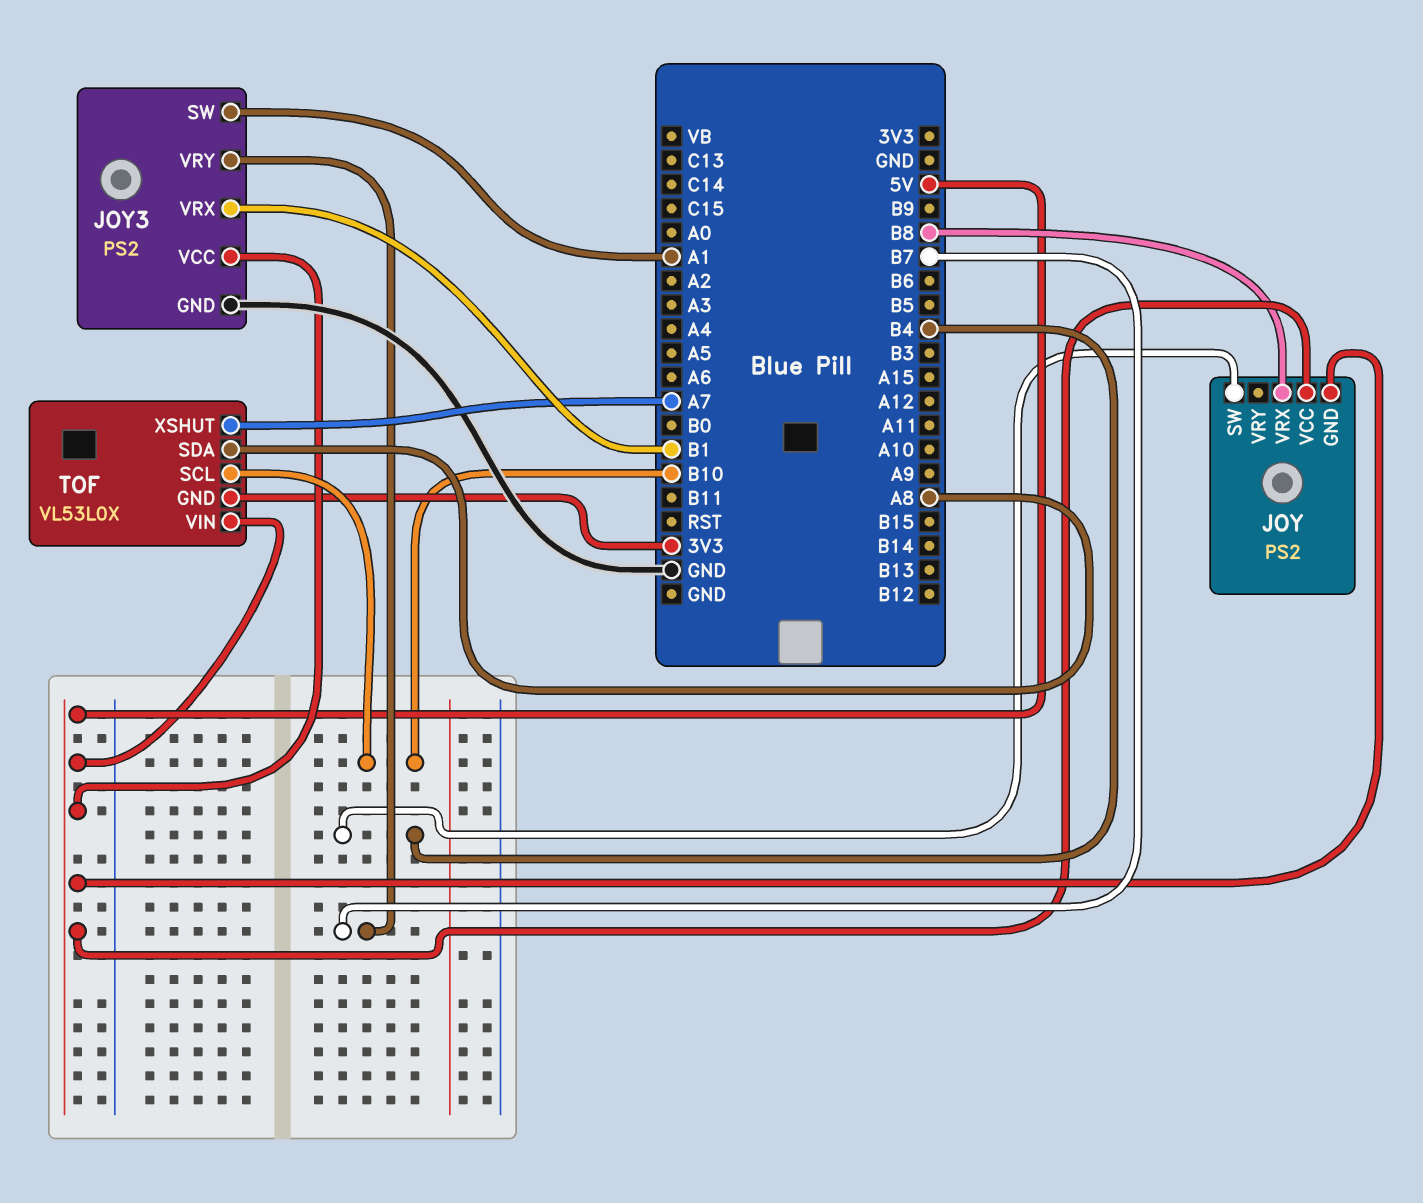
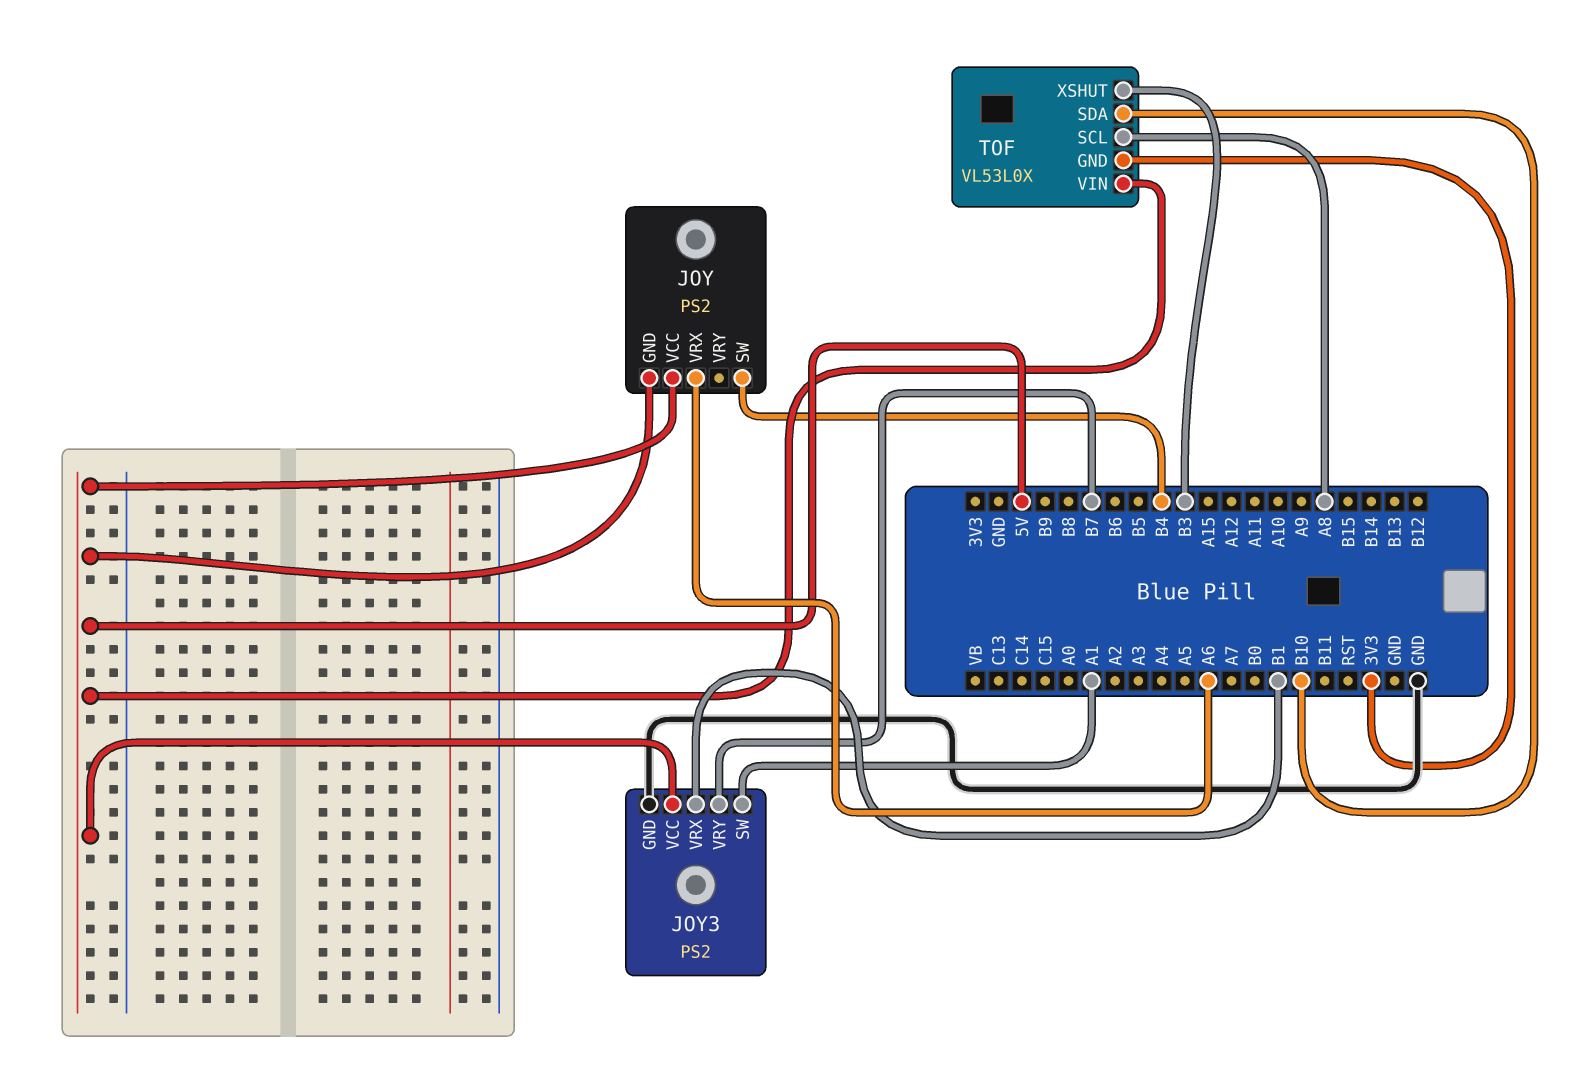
JOY pin VRX: B8 -> A6
TOF pin SCL: B10 -> A8
TOF pin SDA: A8 -> B10
TOF pin XSHUT: A7 -> B3

